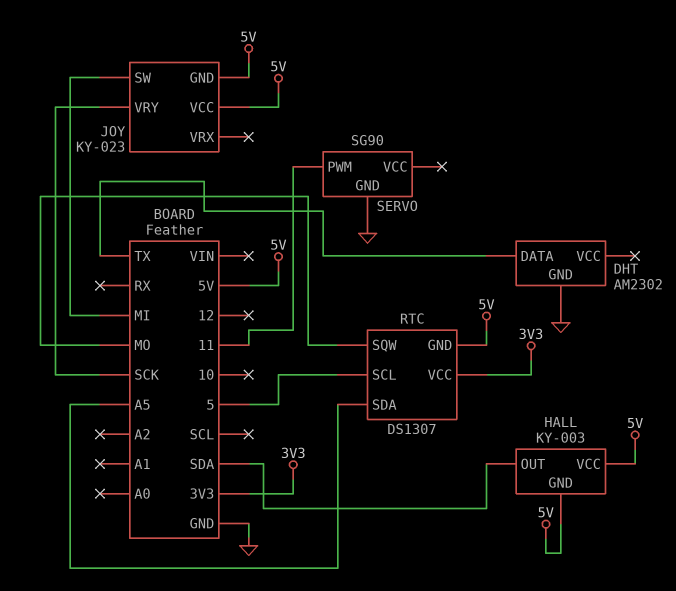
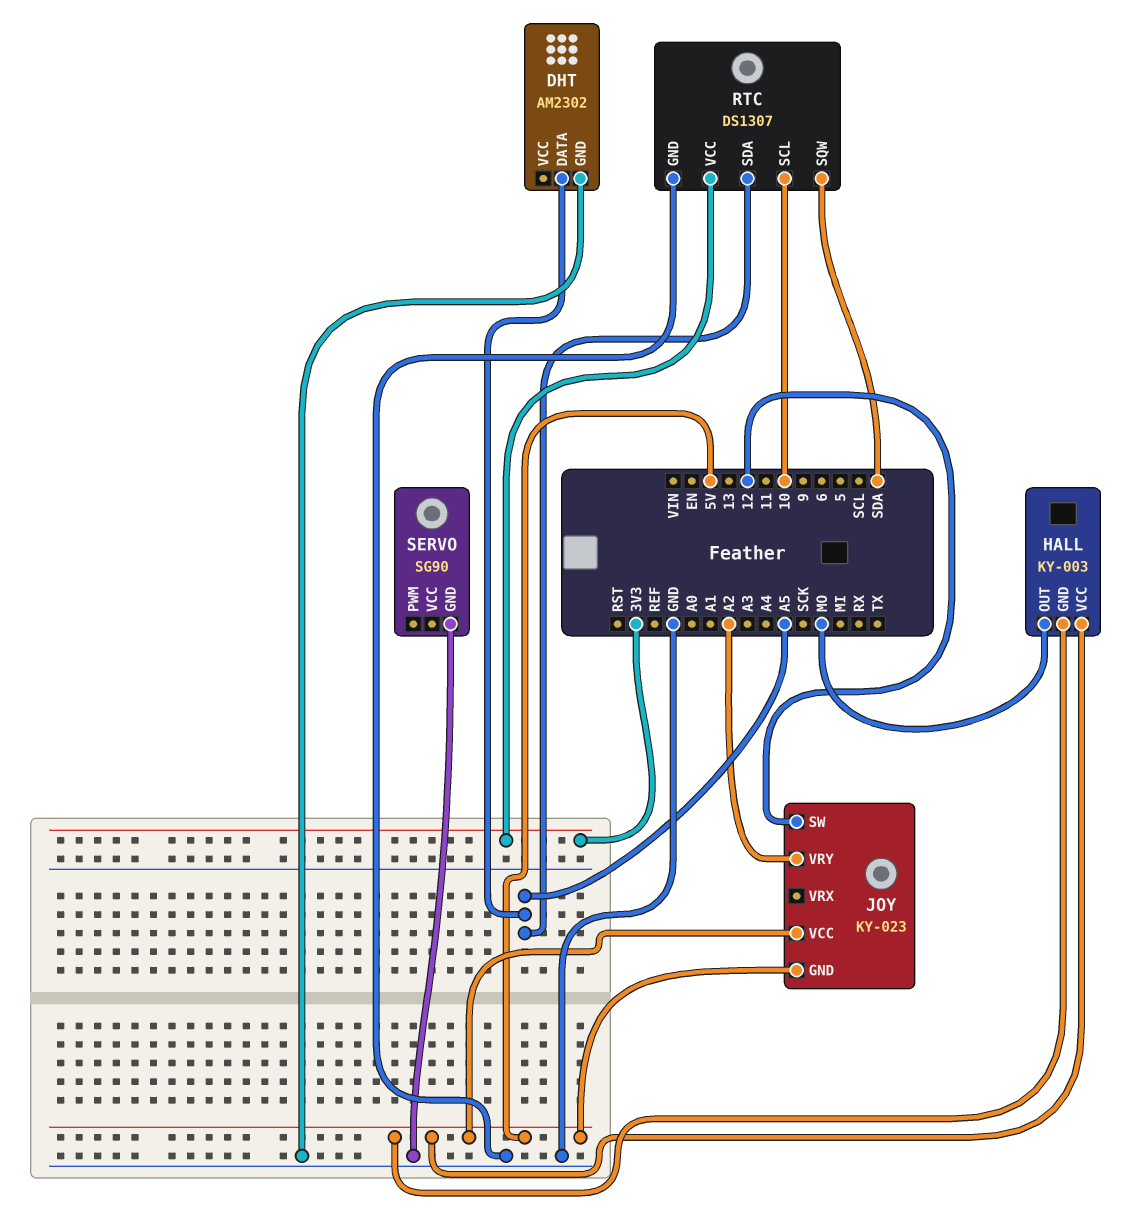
DHT pin DATA: TX -> A5
HALL pin OUT: SDA -> MO
JOY pin SW: MI -> 12
JOY pin VRY: SCK -> A2
RTC pin GND: 5V -> GND
RTC pin SCL: 5 -> 10
RTC pin SQW: MO -> SDA
SERVO pin PWM: 11 -> none

